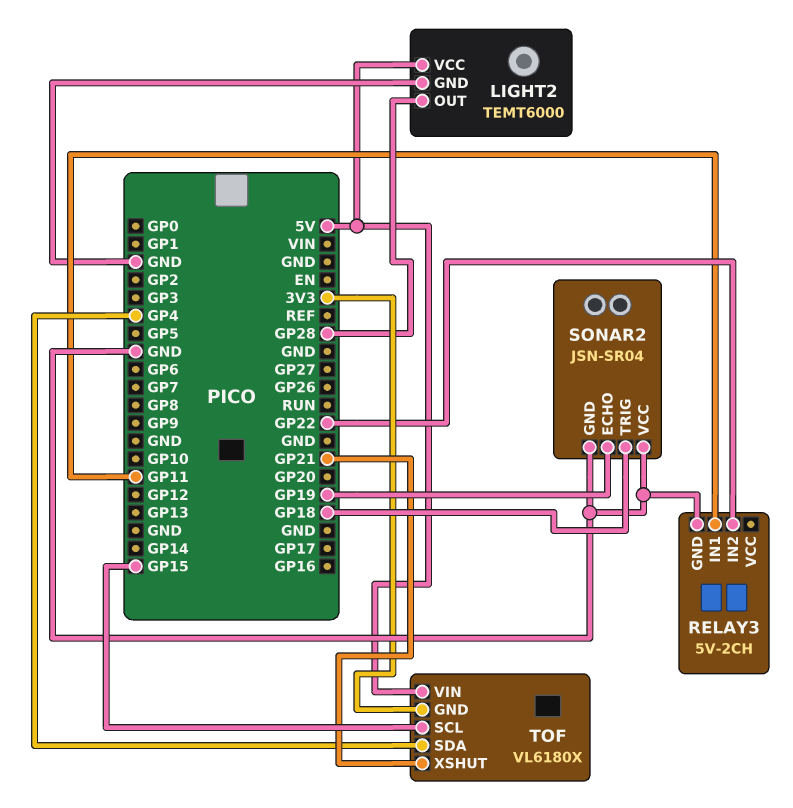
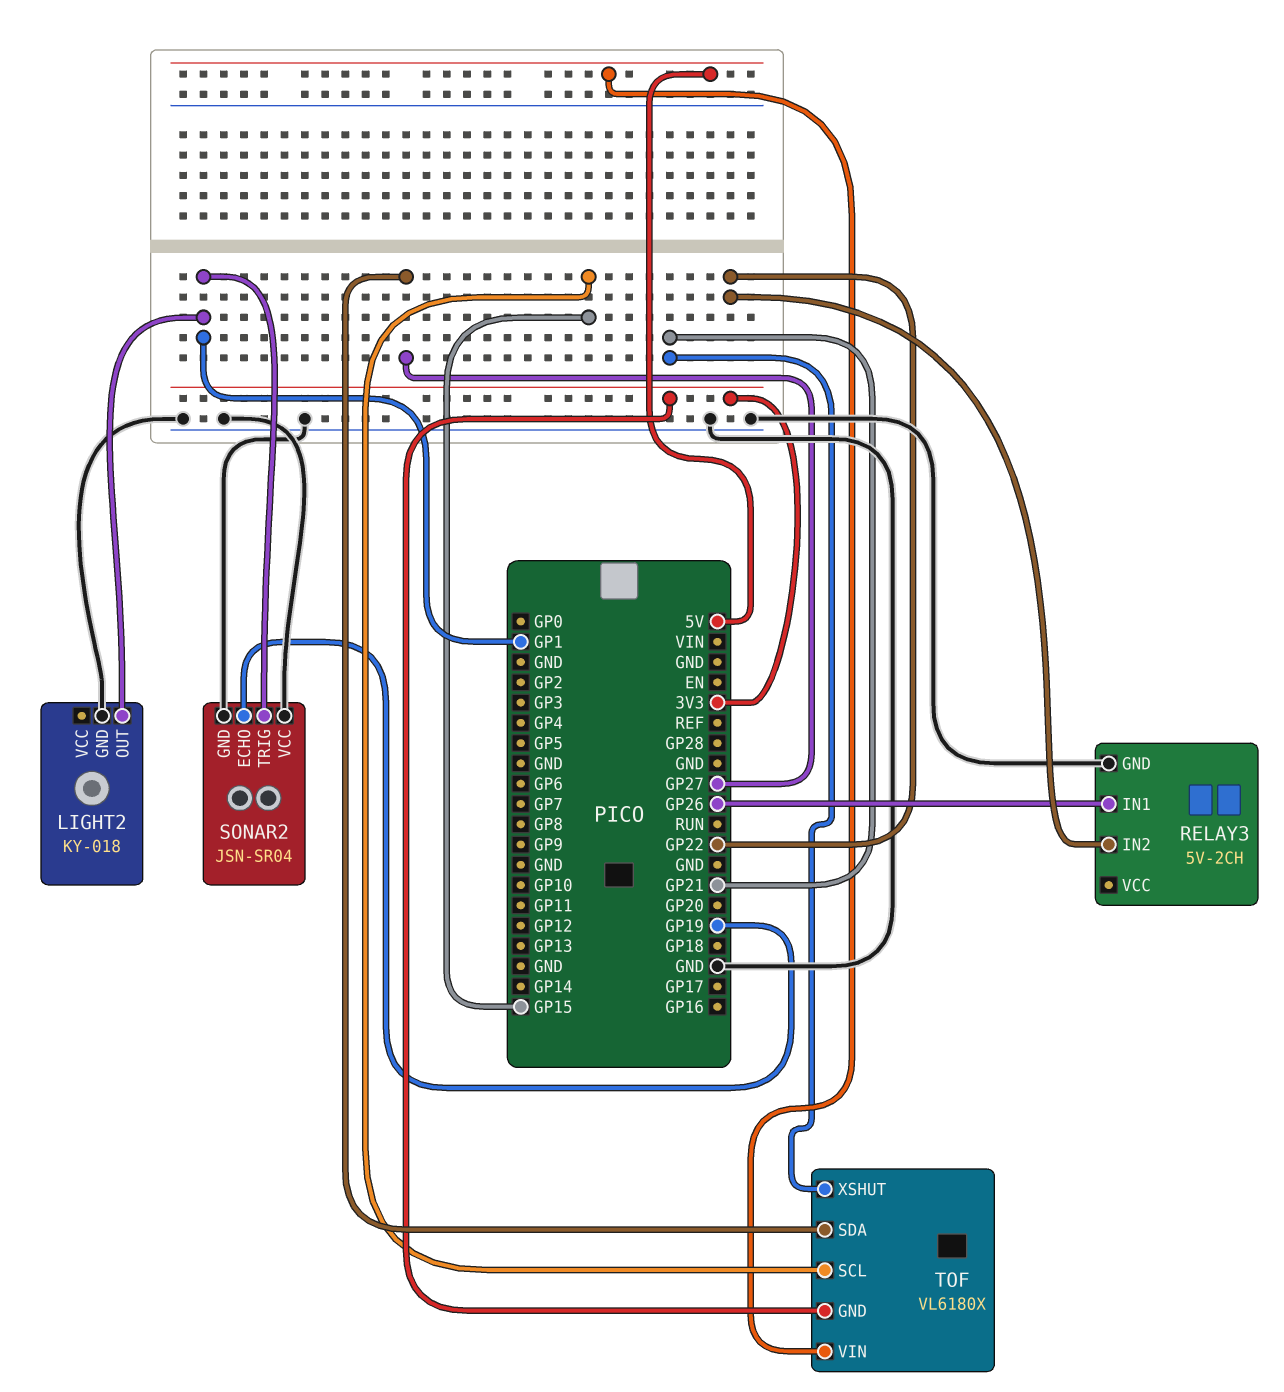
LIGHT2: TEMT6000 -> KY-018
LIGHT2 pin OUT: GP28 -> GP1
LIGHT2 pin VCC: 5V -> none
RELAY3 pin IN1: GP11 -> GP26
SONAR2 pin TRIG: GP18 -> GP1
TOF pin SDA: GP4 -> GP27

